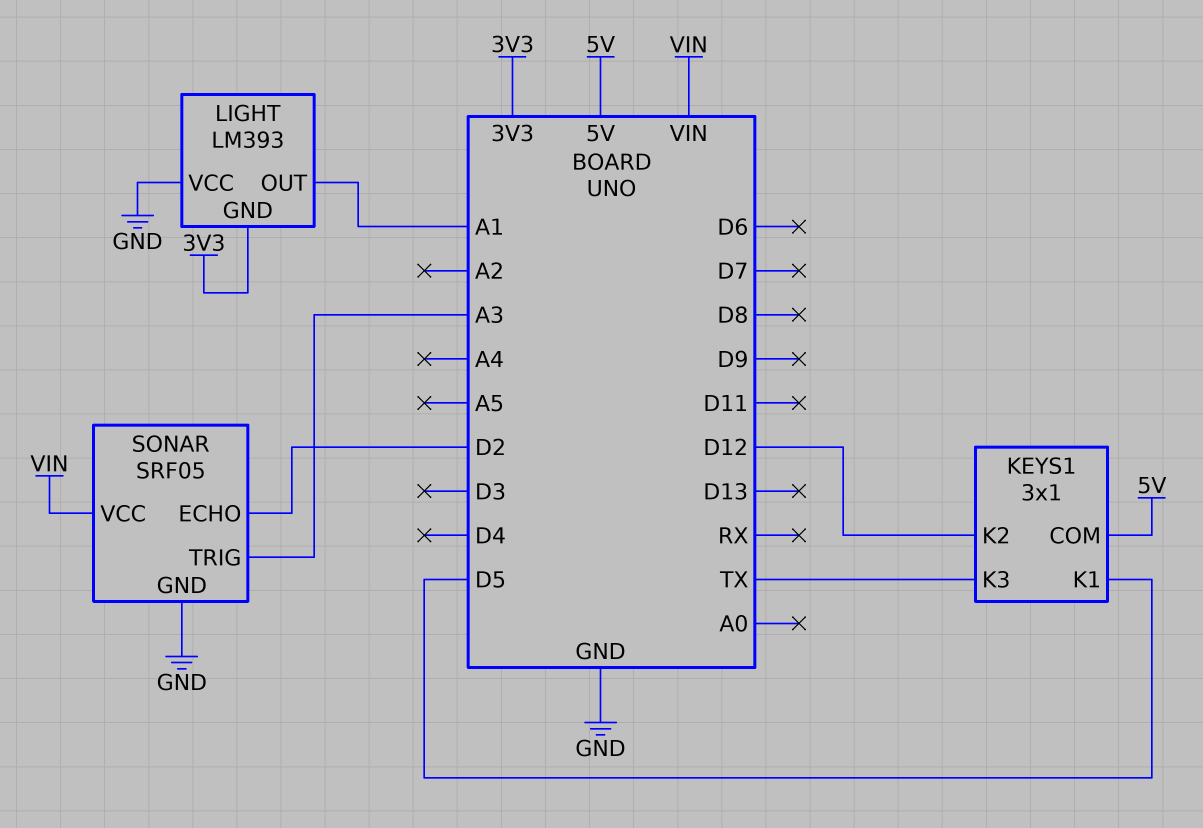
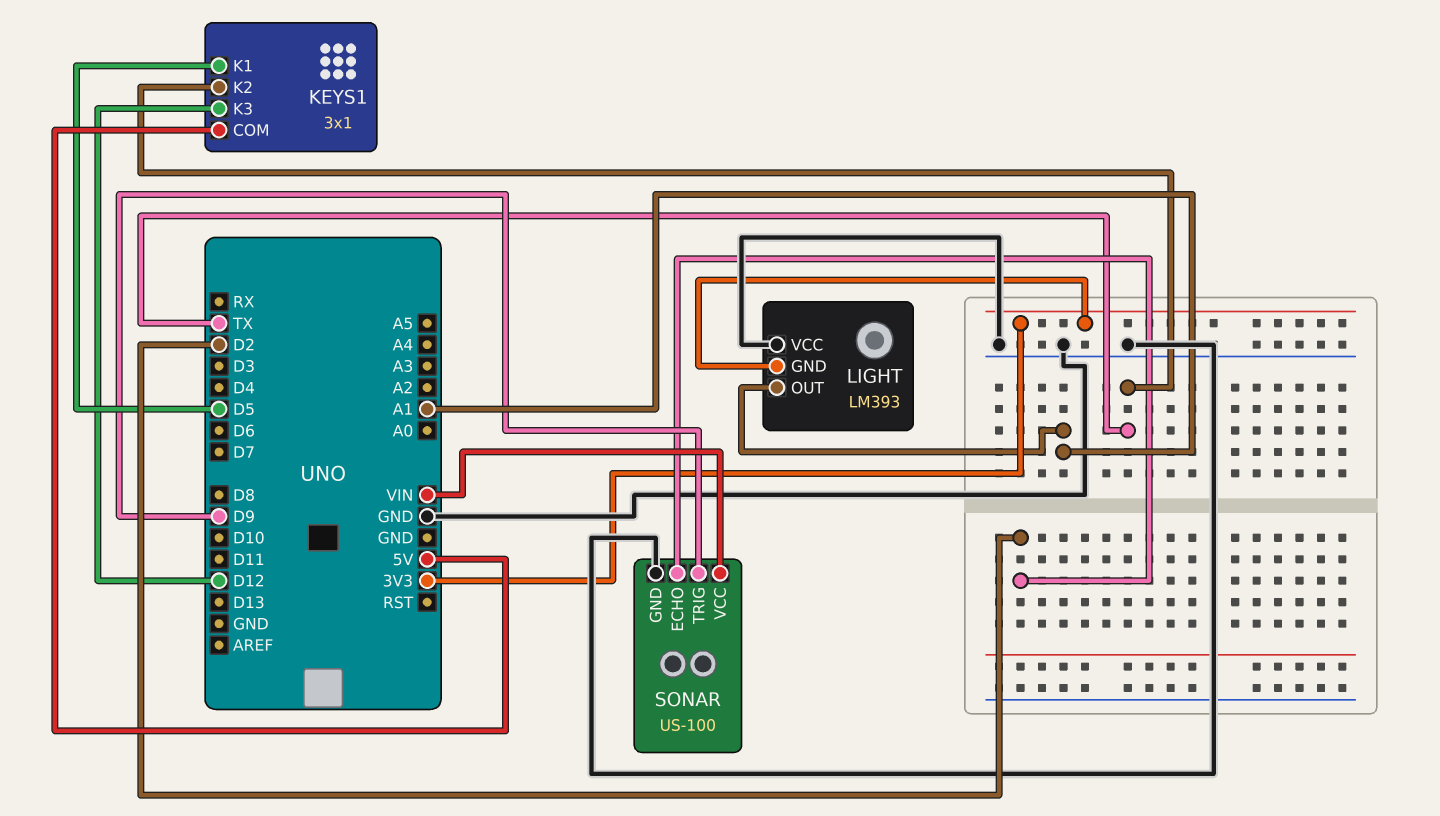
KEYS1 pin K2: D12 -> TX
KEYS1 pin K3: TX -> D12
SONAR: SRF05 -> US-100
SONAR pin TRIG: A3 -> D9

